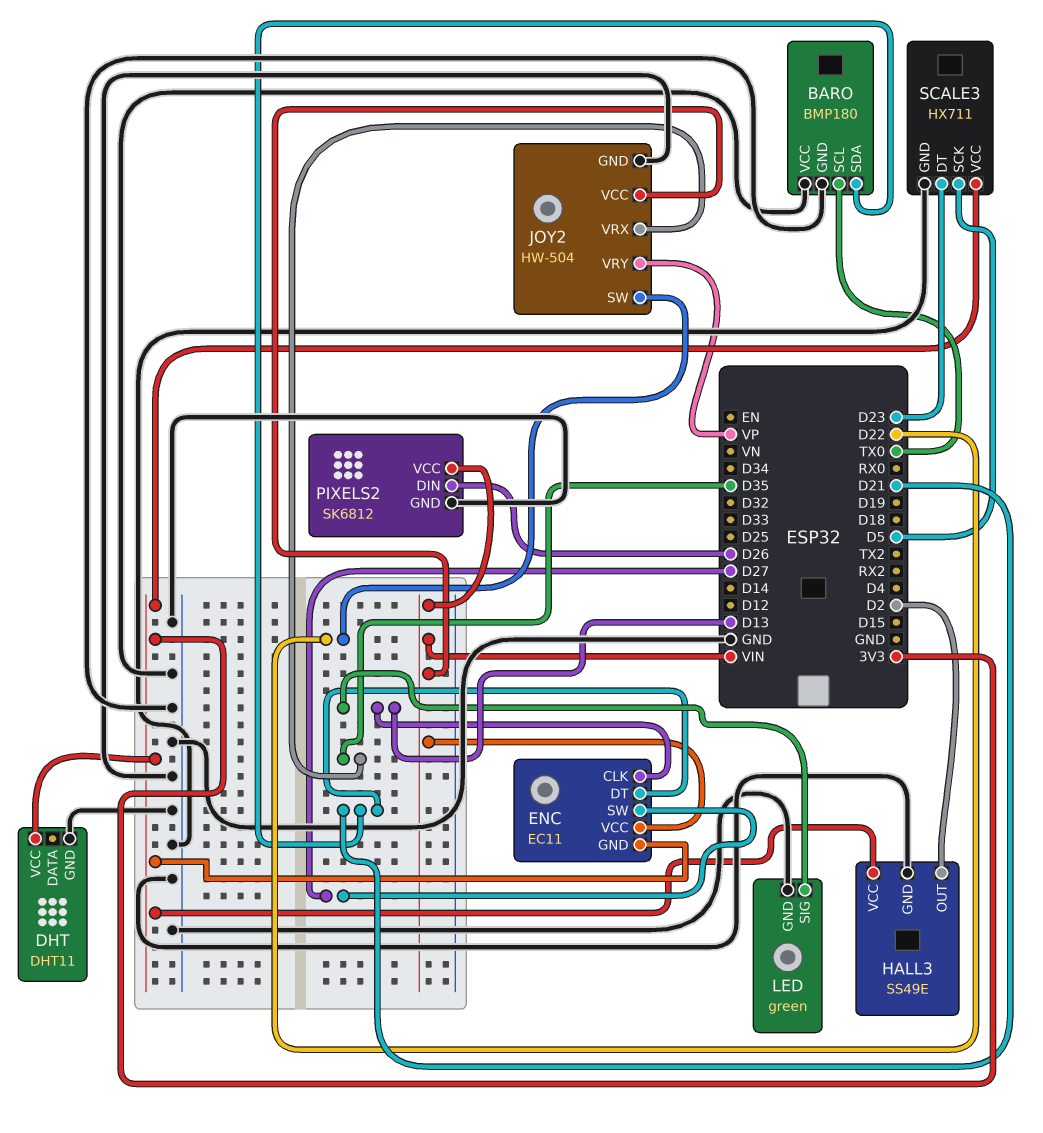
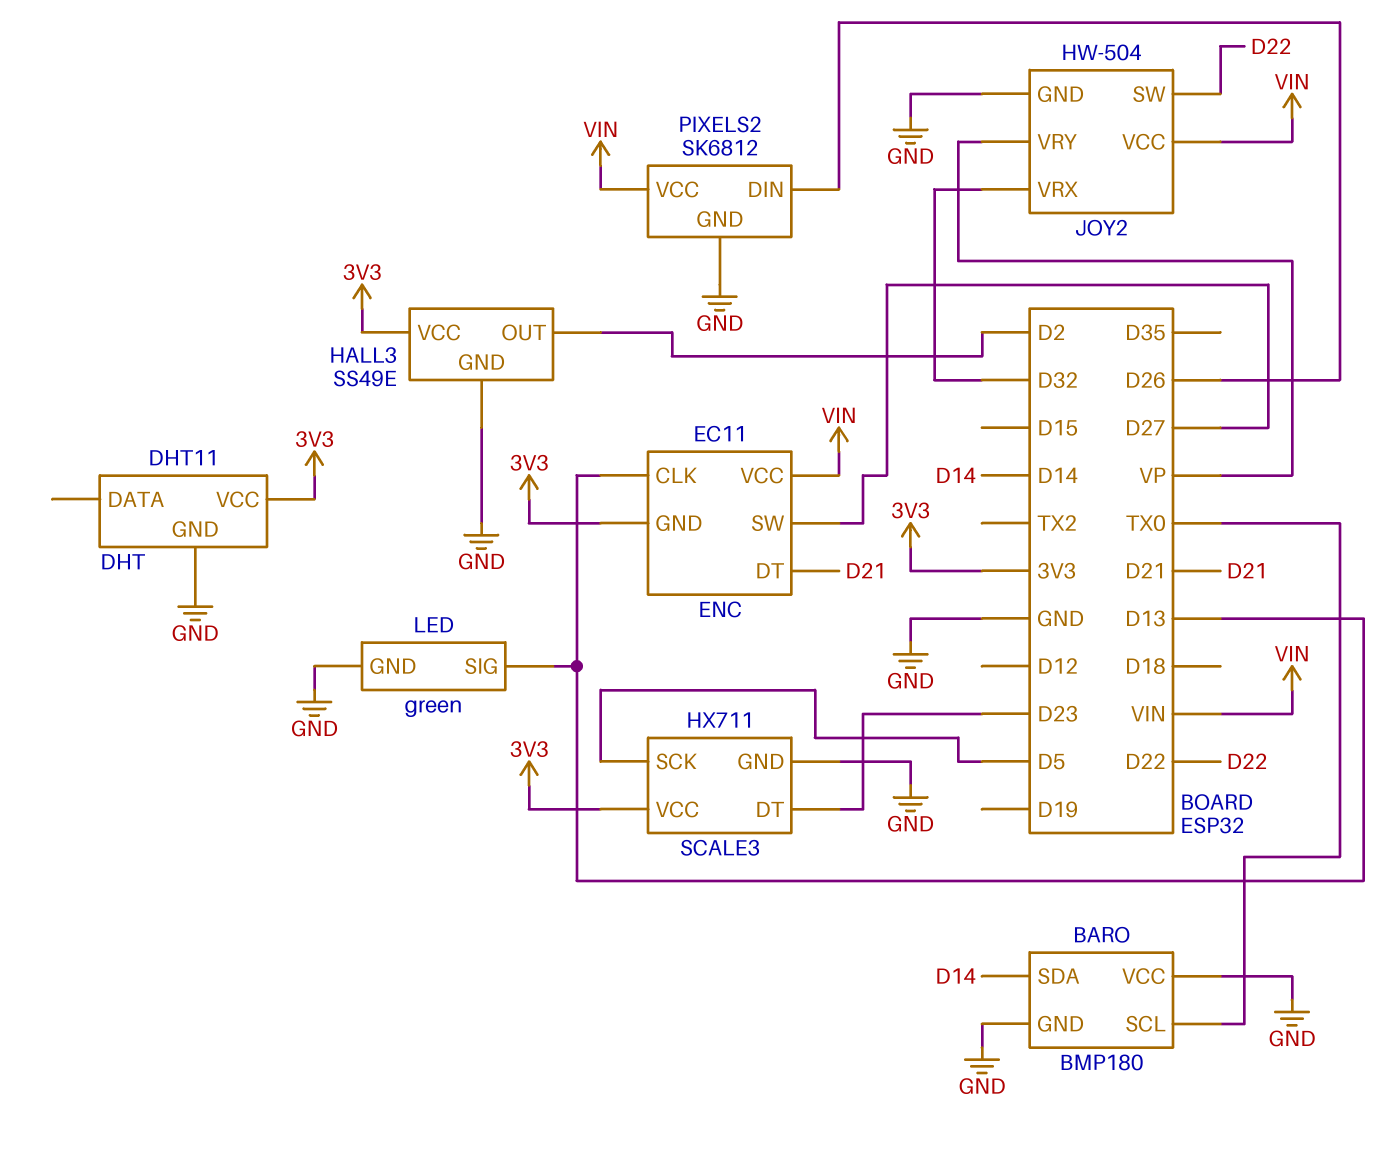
BARO pin SDA: D21 -> D14
JOY2 pin VRX: D35 -> D32

